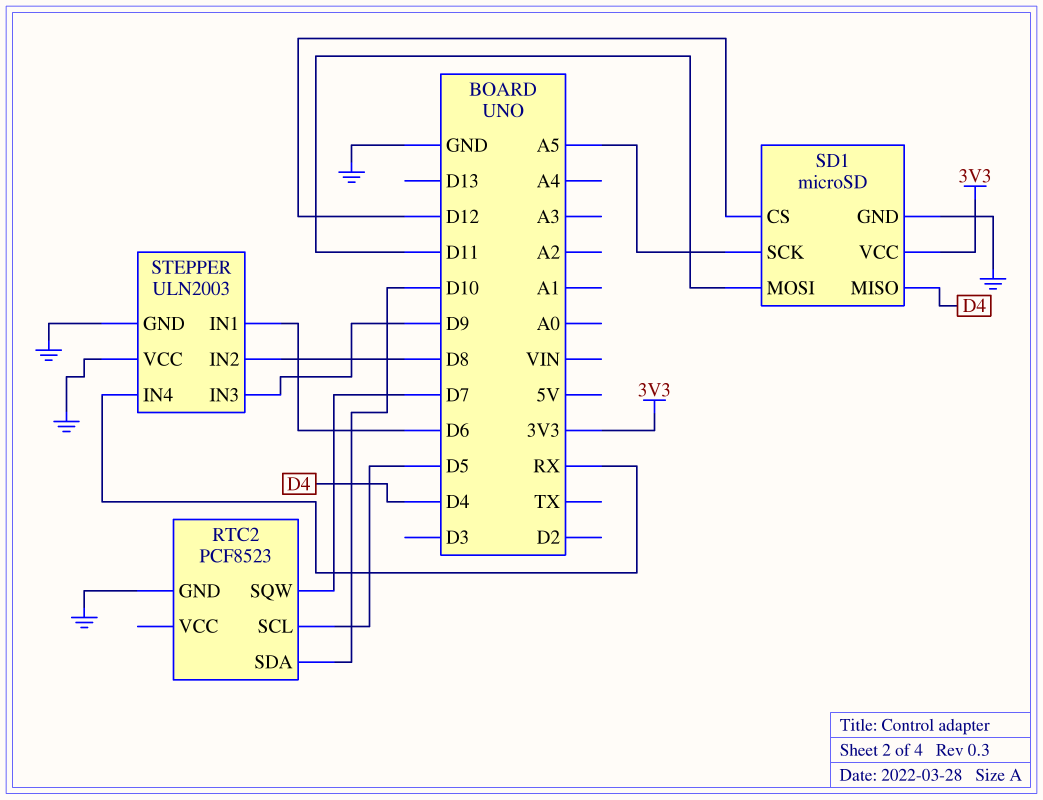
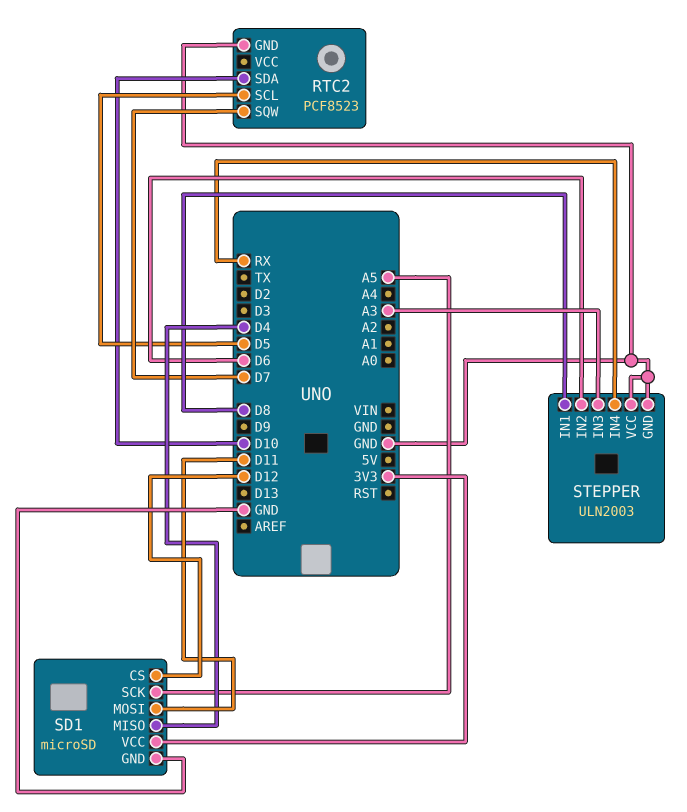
STEPPER pin IN1: D6 -> D8
STEPPER pin IN2: D8 -> D6
STEPPER pin IN3: D9 -> A3

